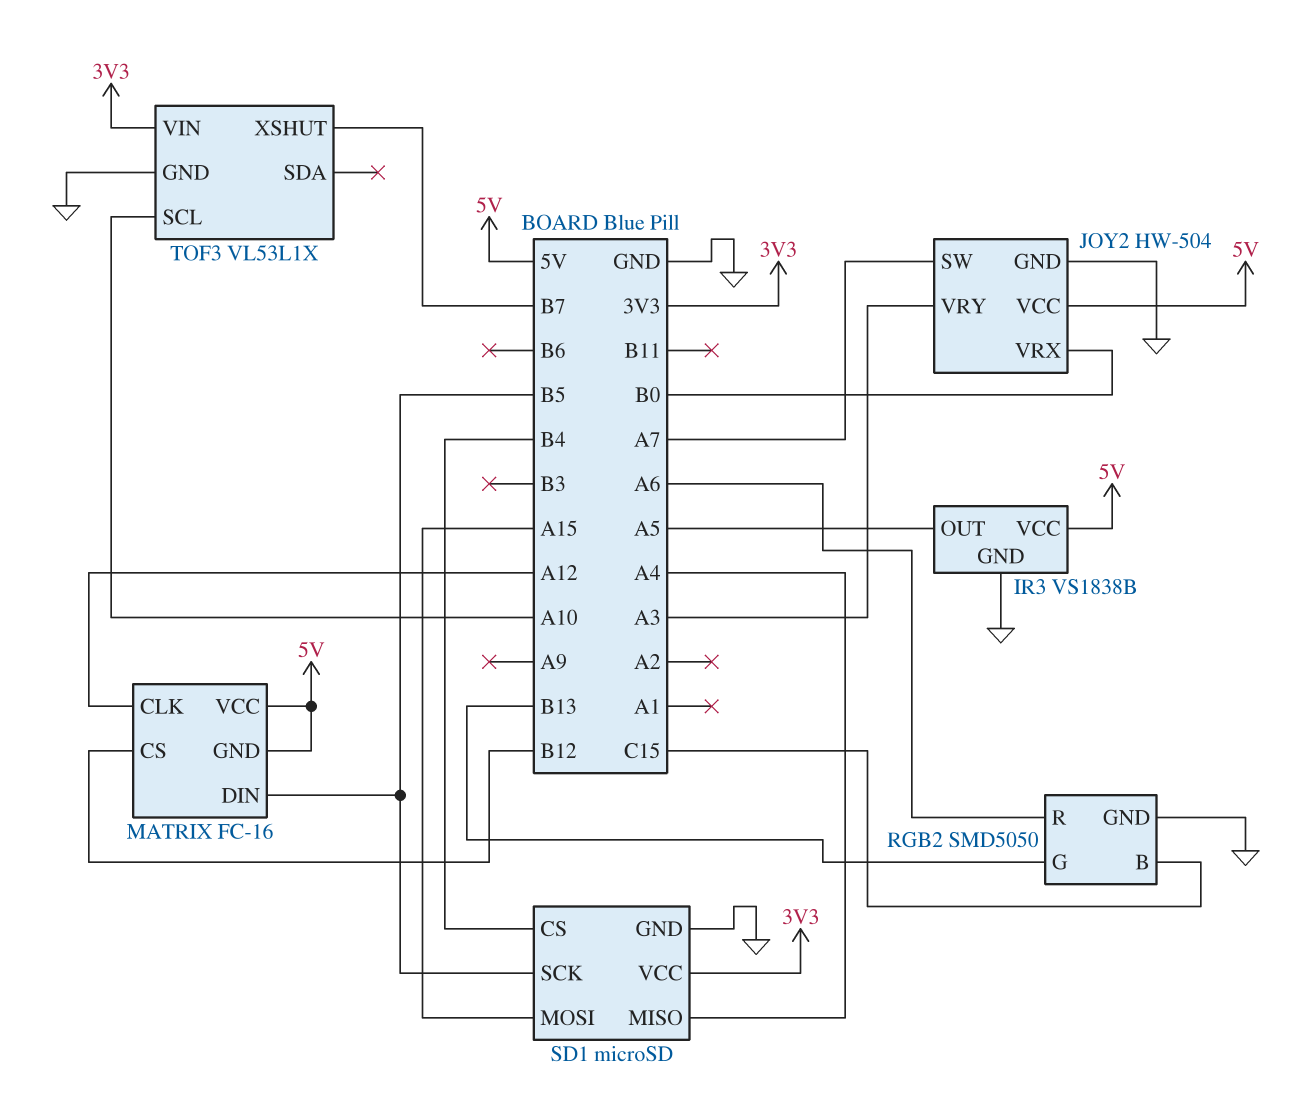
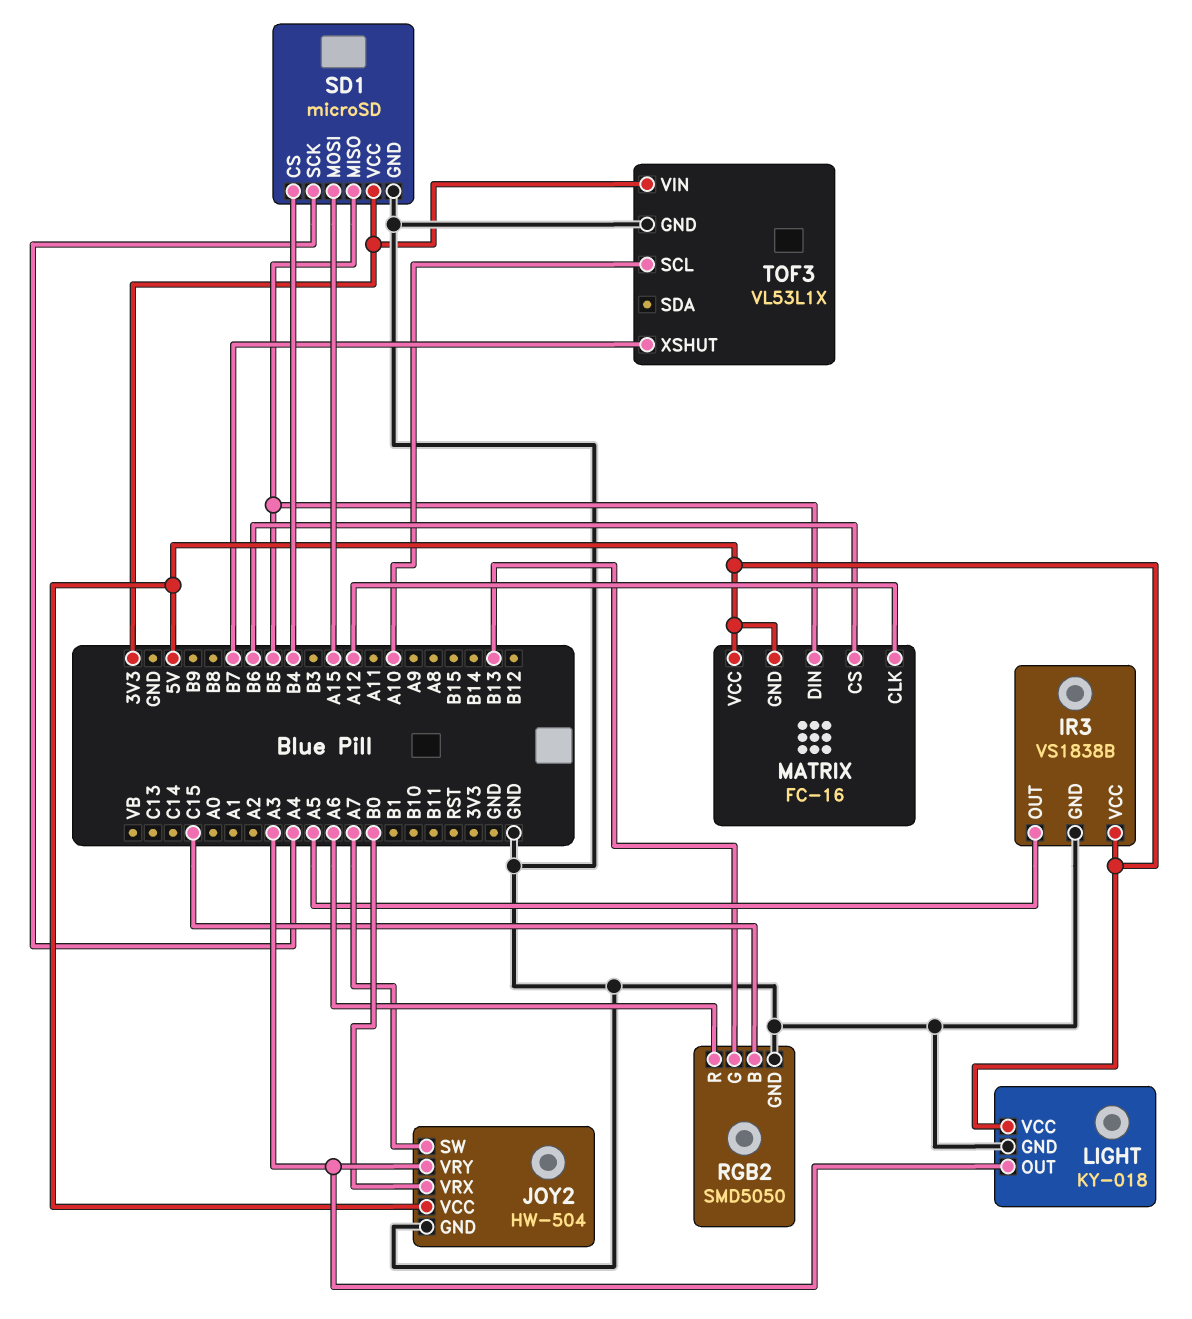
LIGHT: none -> KY-018
LIGHT pin GND: none -> GND
LIGHT pin OUT: none -> A3
LIGHT pin VCC: none -> 5V
MATRIX pin CS: B12 -> B6
SD1 pin MISO: A4 -> B5
SD1 pin SCK: B5 -> A4

